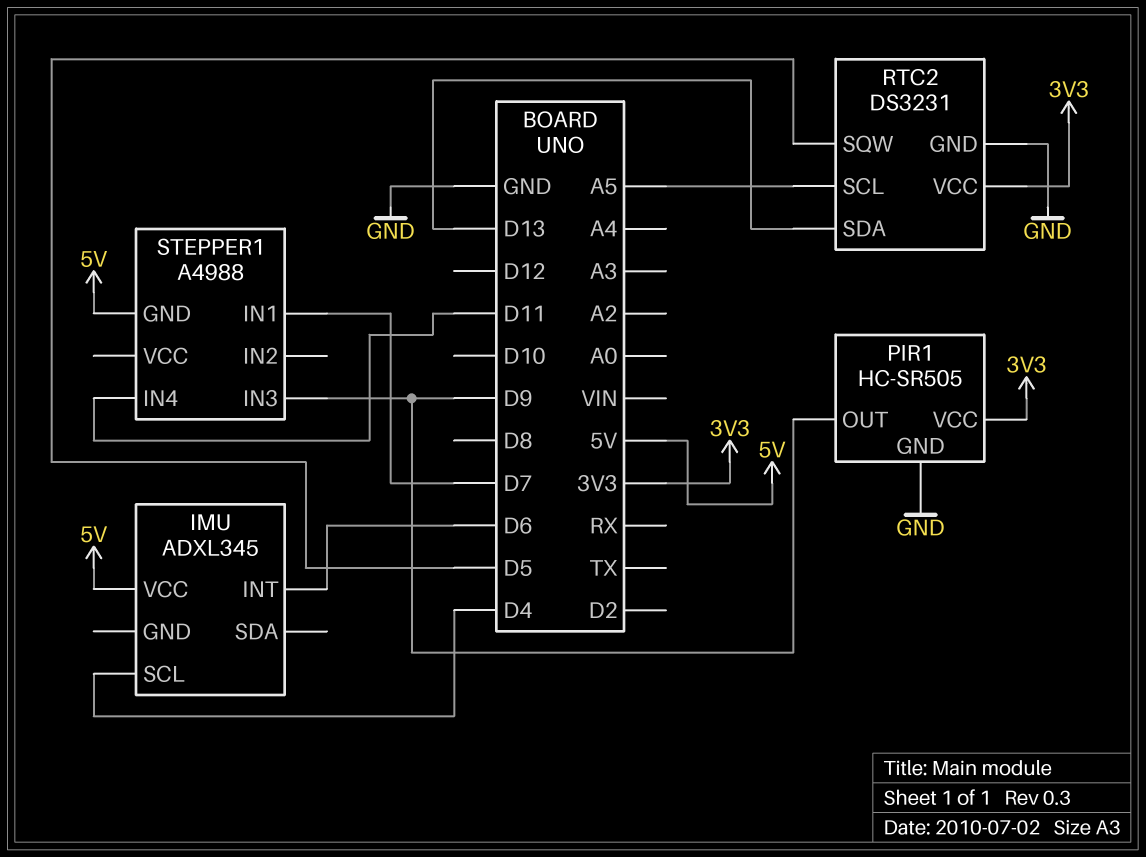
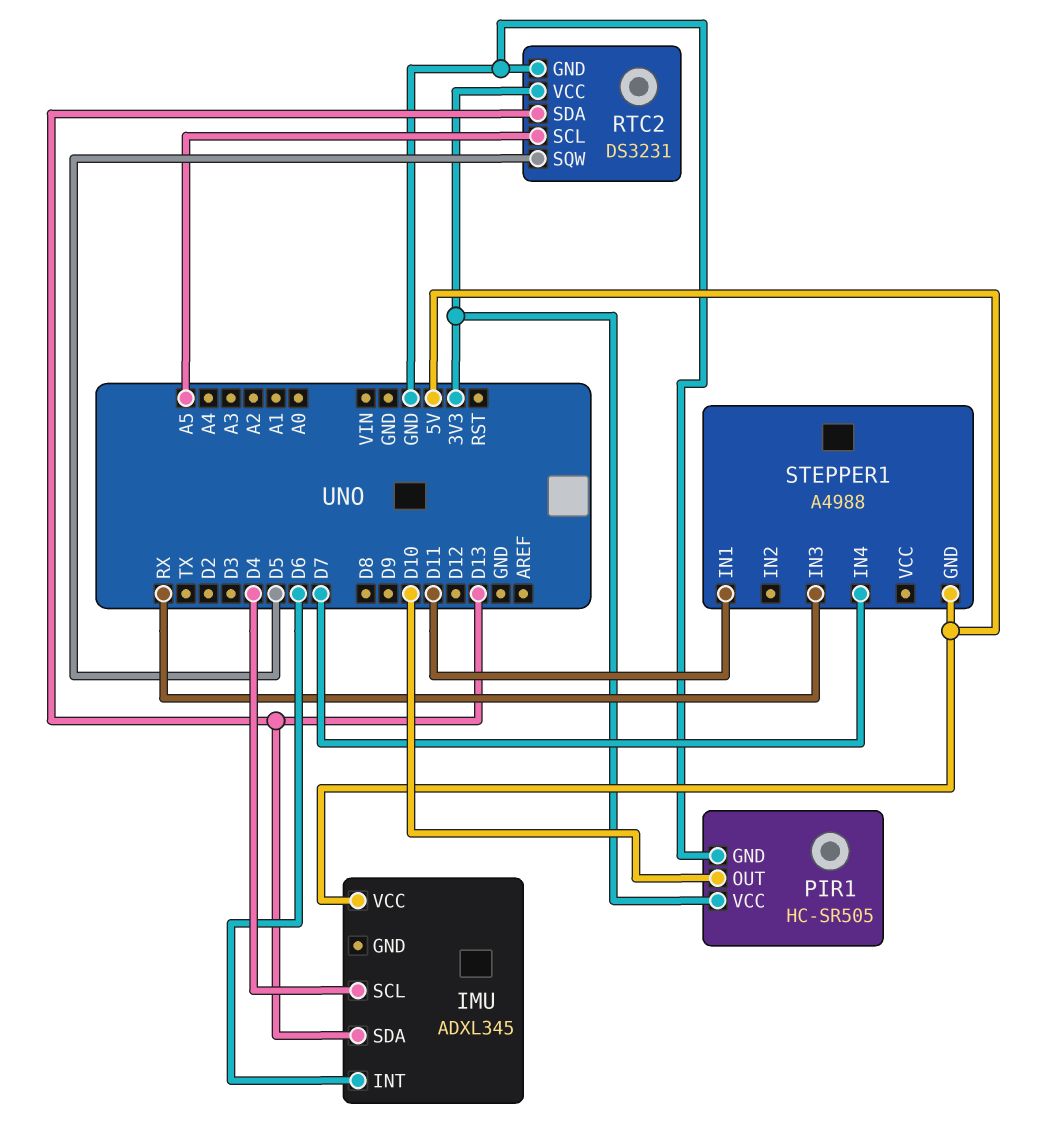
IMU pin SDA: none -> D13
PIR1 pin OUT: D9 -> D10
STEPPER1 pin IN1: D7 -> D11
STEPPER1 pin IN3: D9 -> RX
STEPPER1 pin IN4: D11 -> D7

